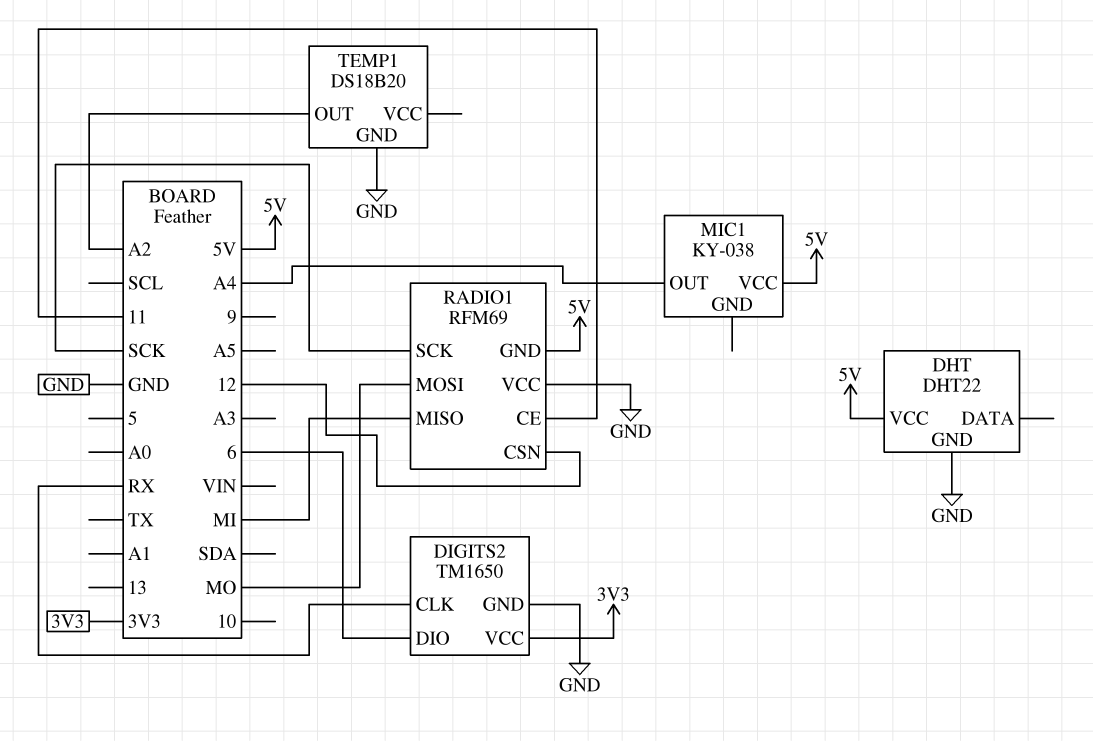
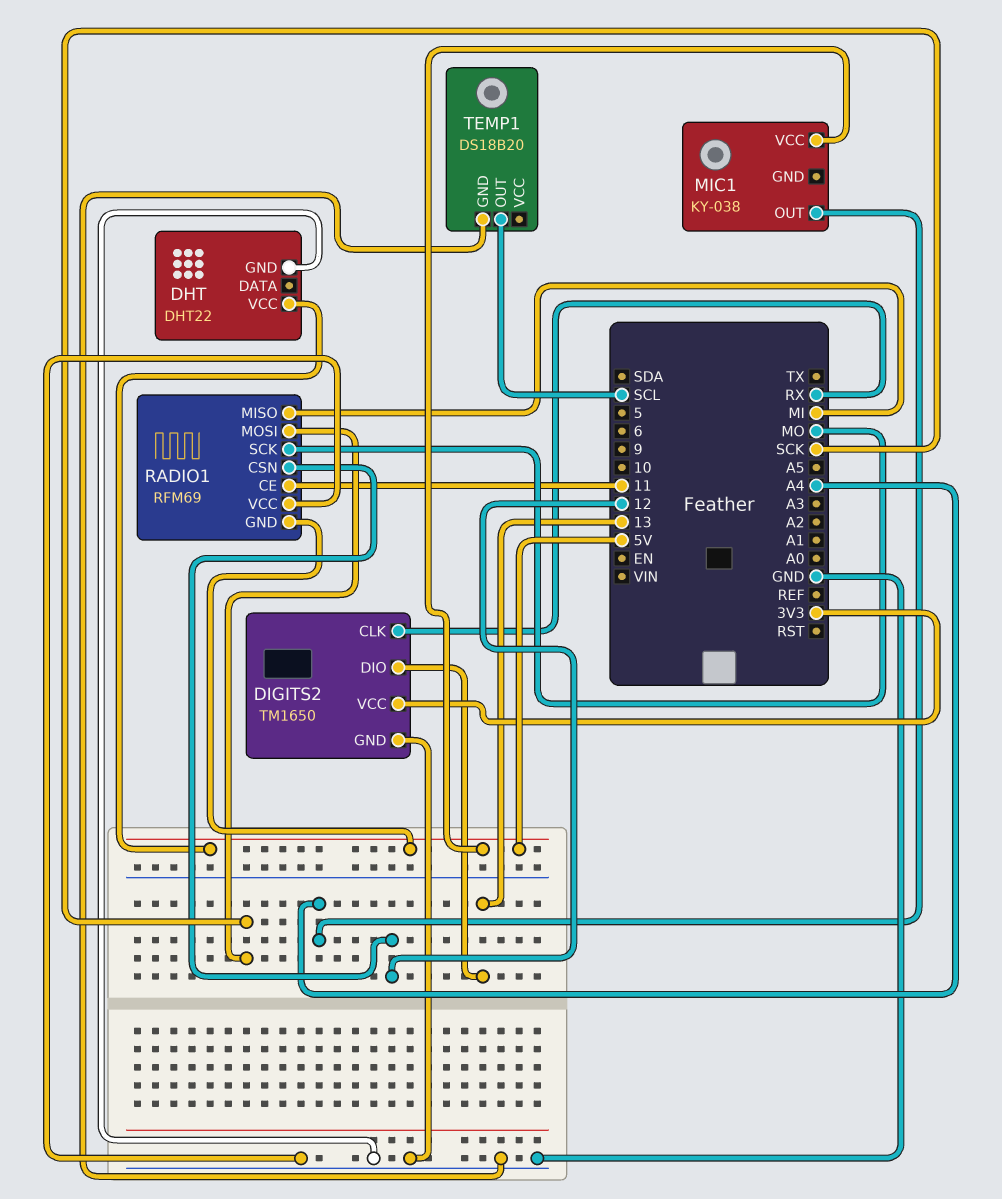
DIGITS2 pin DIO: 6 -> 13
RADIO1 pin MOSI: MO -> SCK
RADIO1 pin SCK: SCK -> MO
TEMP1 pin OUT: A2 -> SCL

